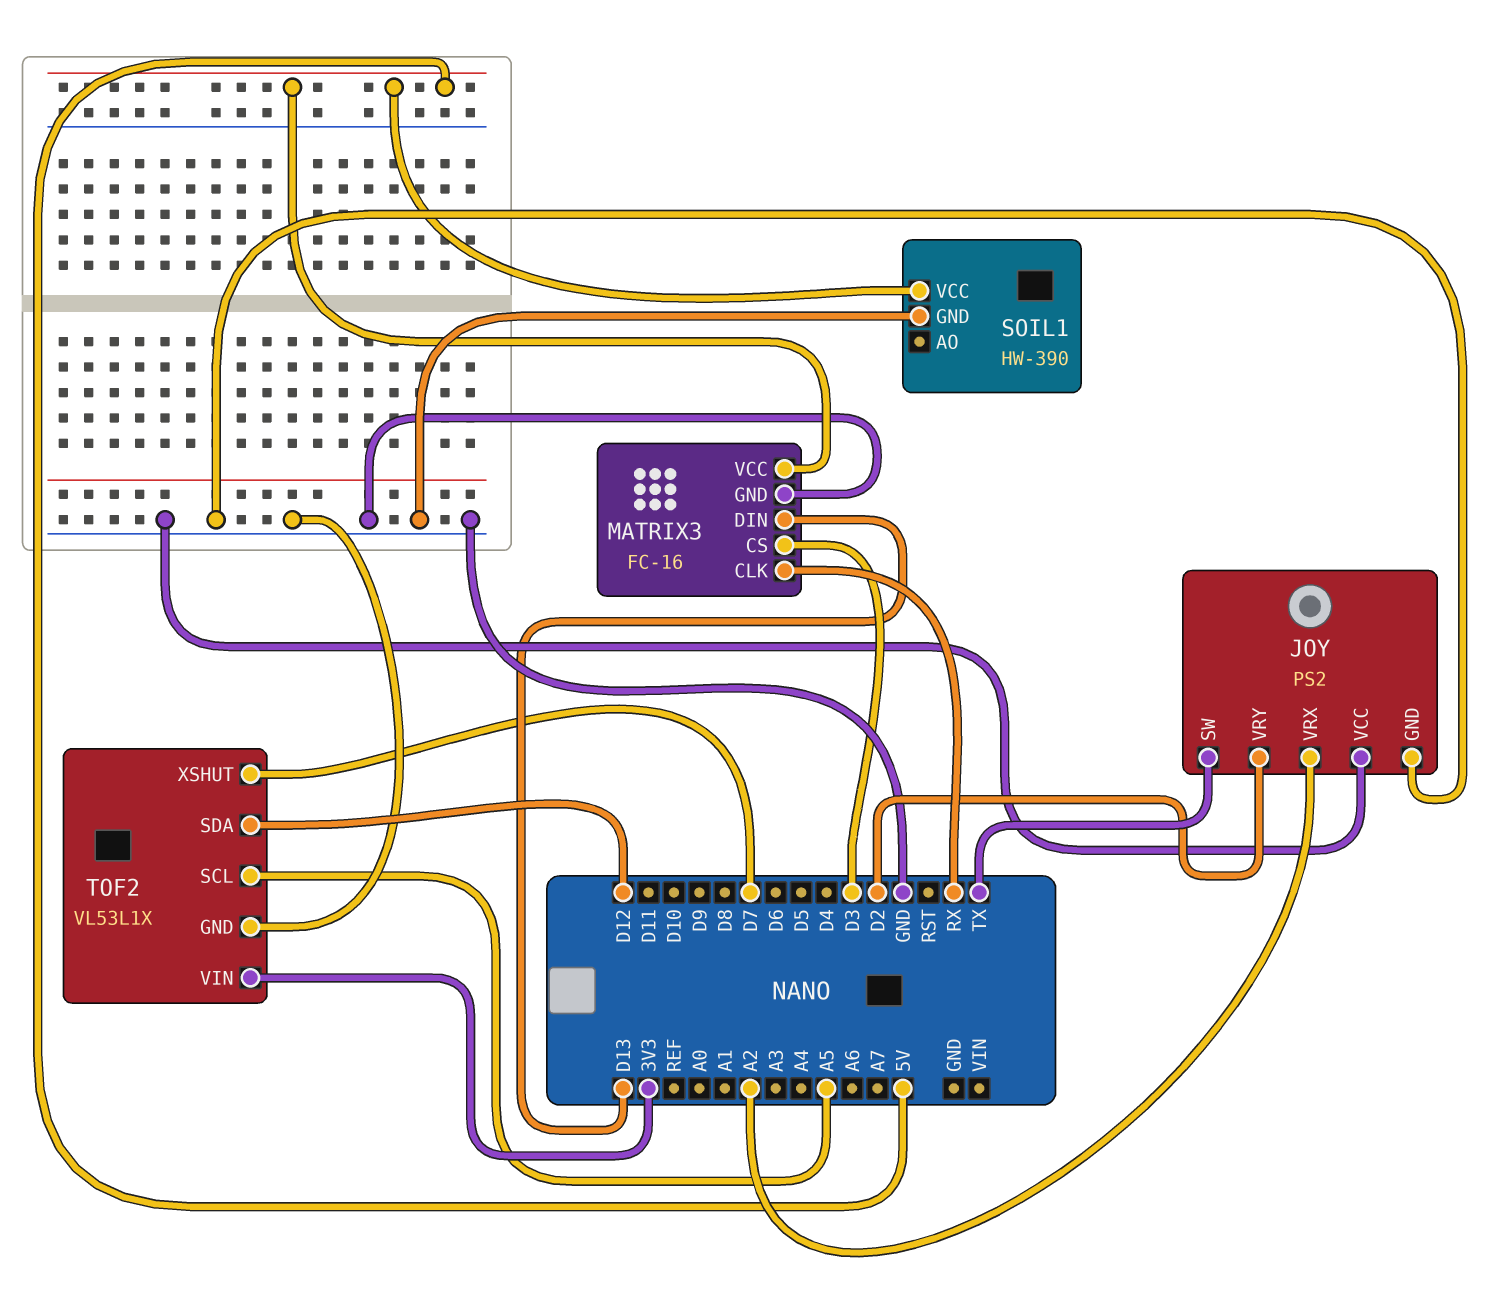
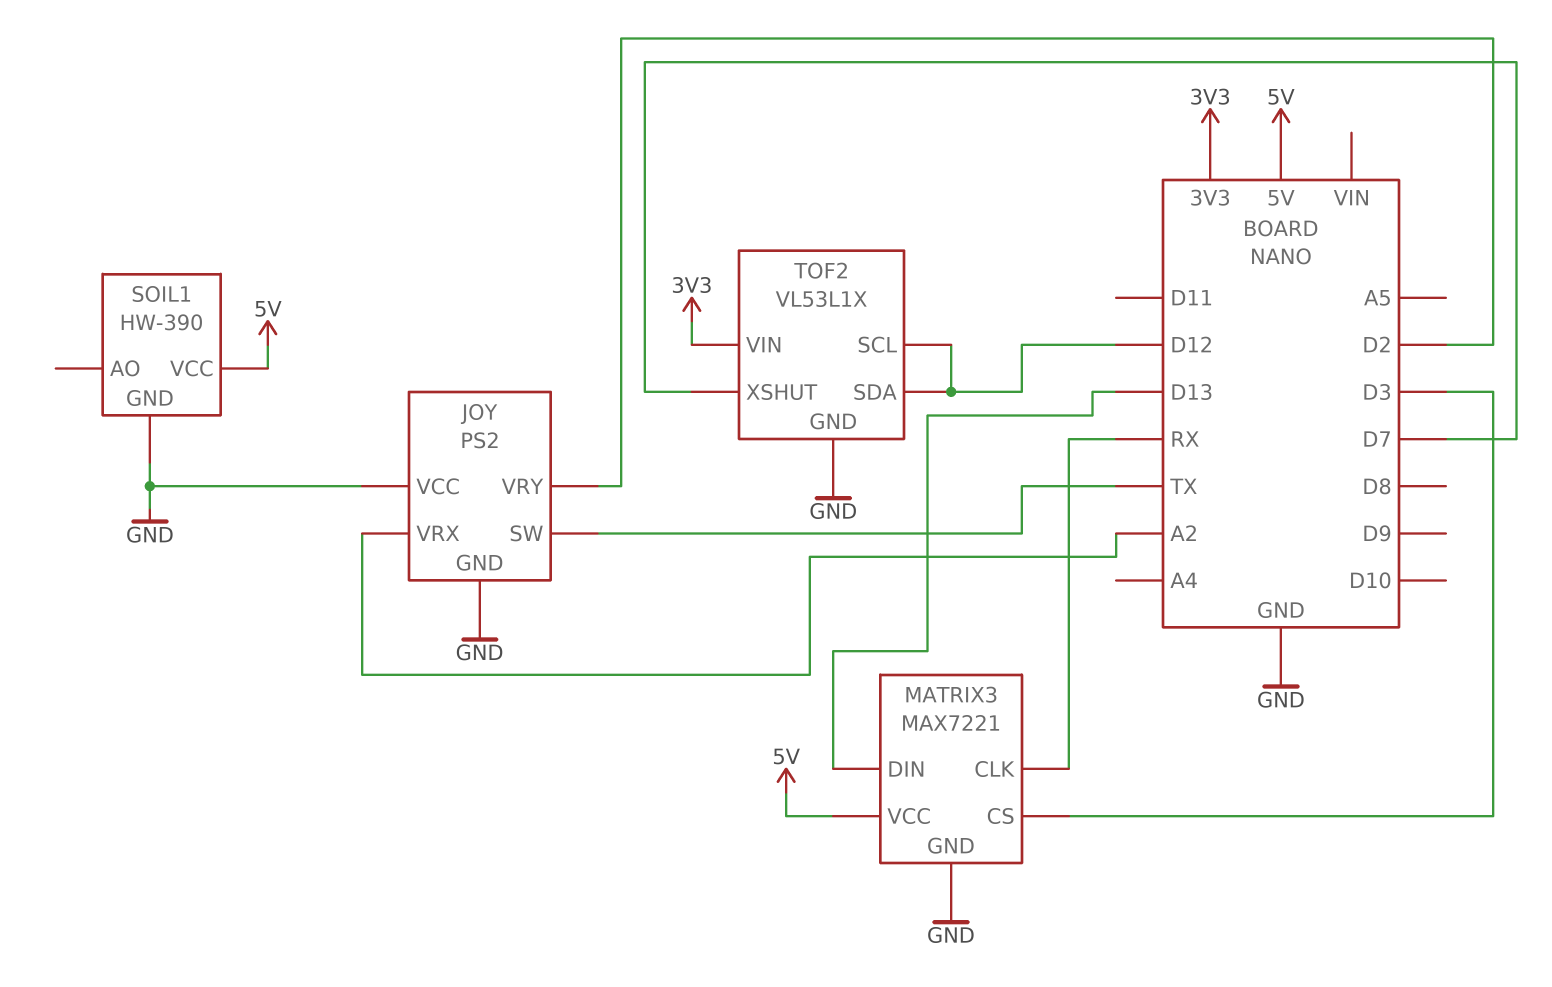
MATRIX3: FC-16 -> MAX7221
TOF2 pin SCL: A5 -> D12

